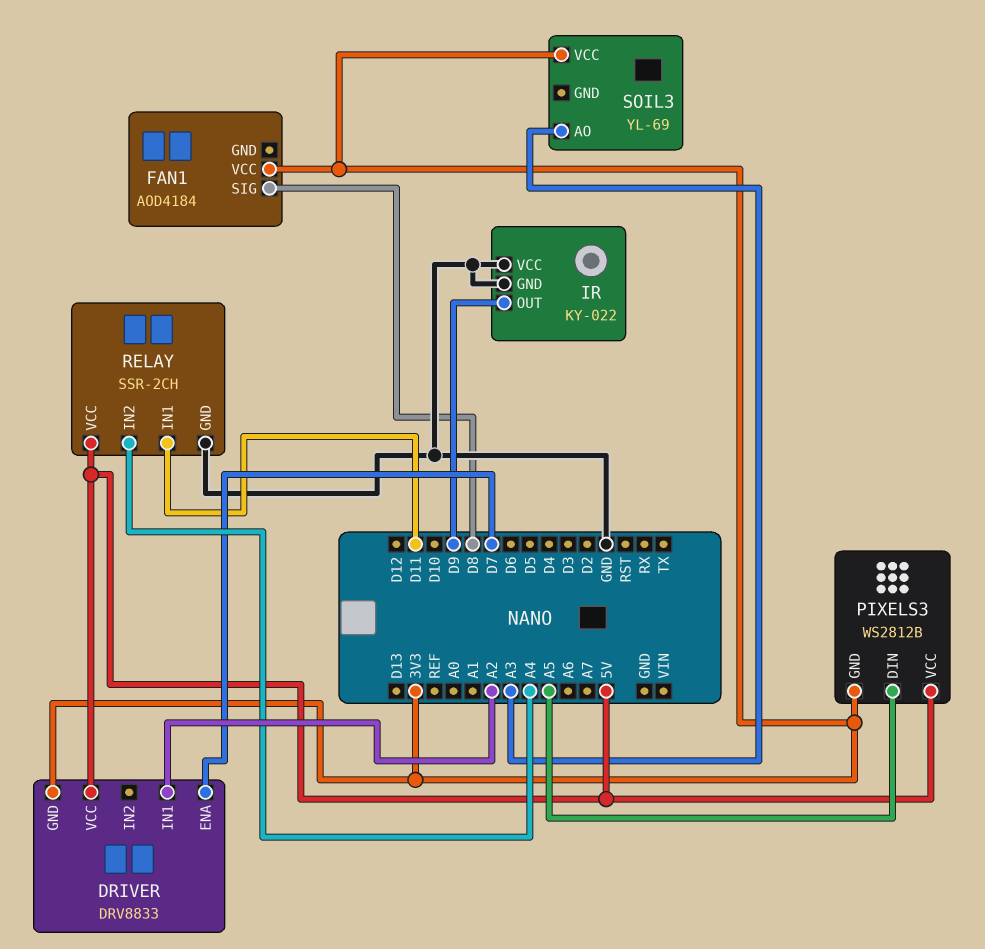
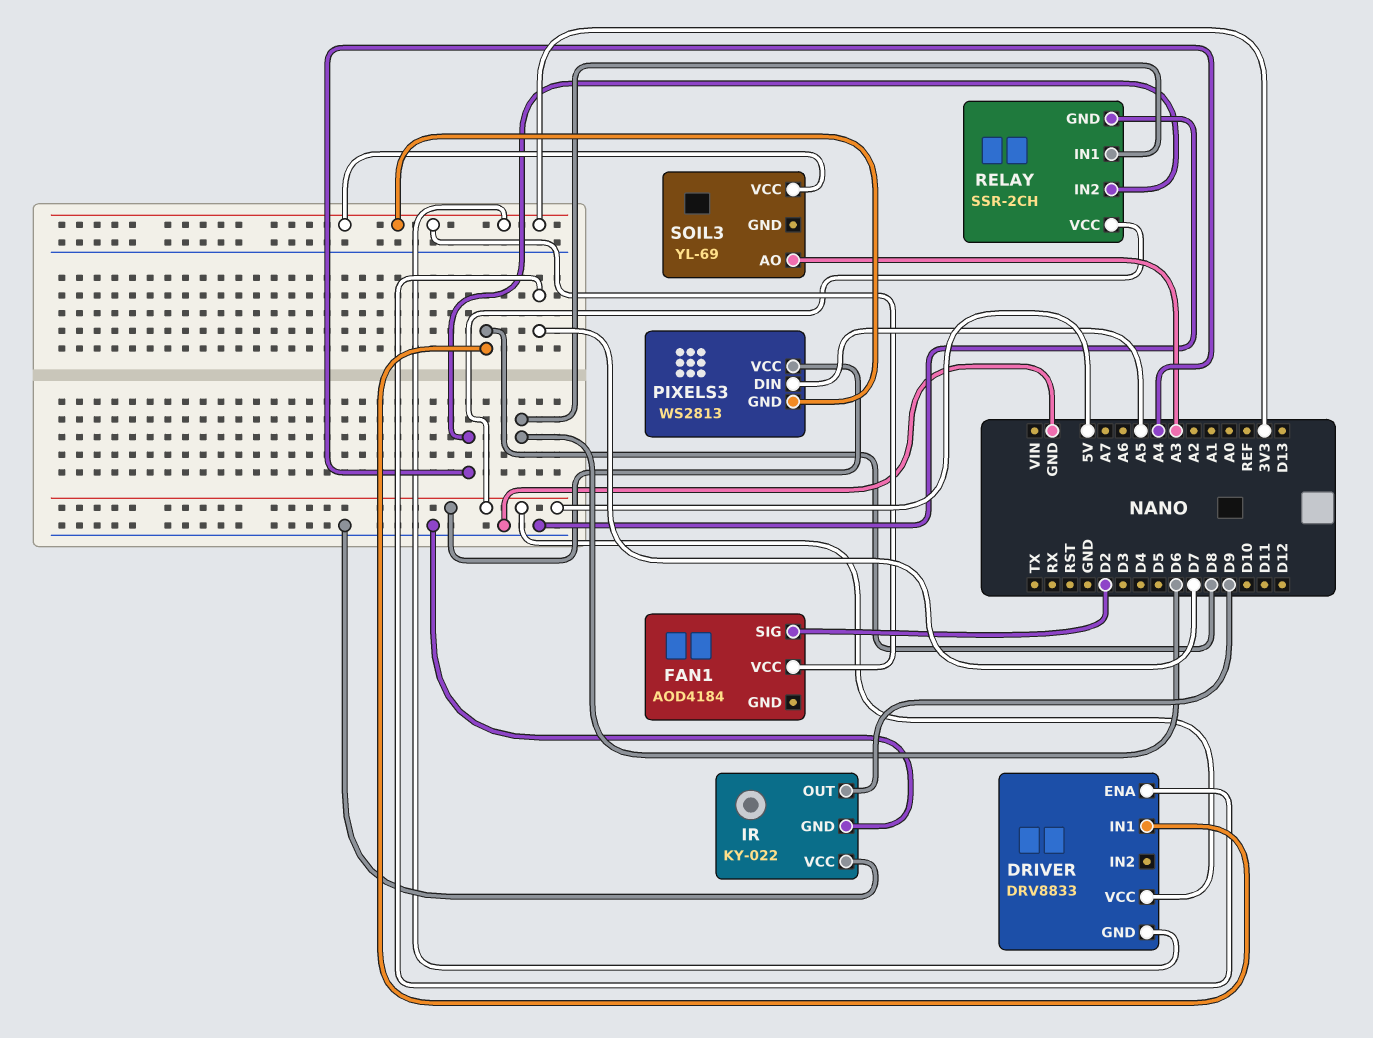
DRIVER pin IN1: A2 -> D8
FAN1 pin SIG: D8 -> D2
PIXELS3: WS2812B -> WS2813
RELAY pin IN1: D11 -> D6

